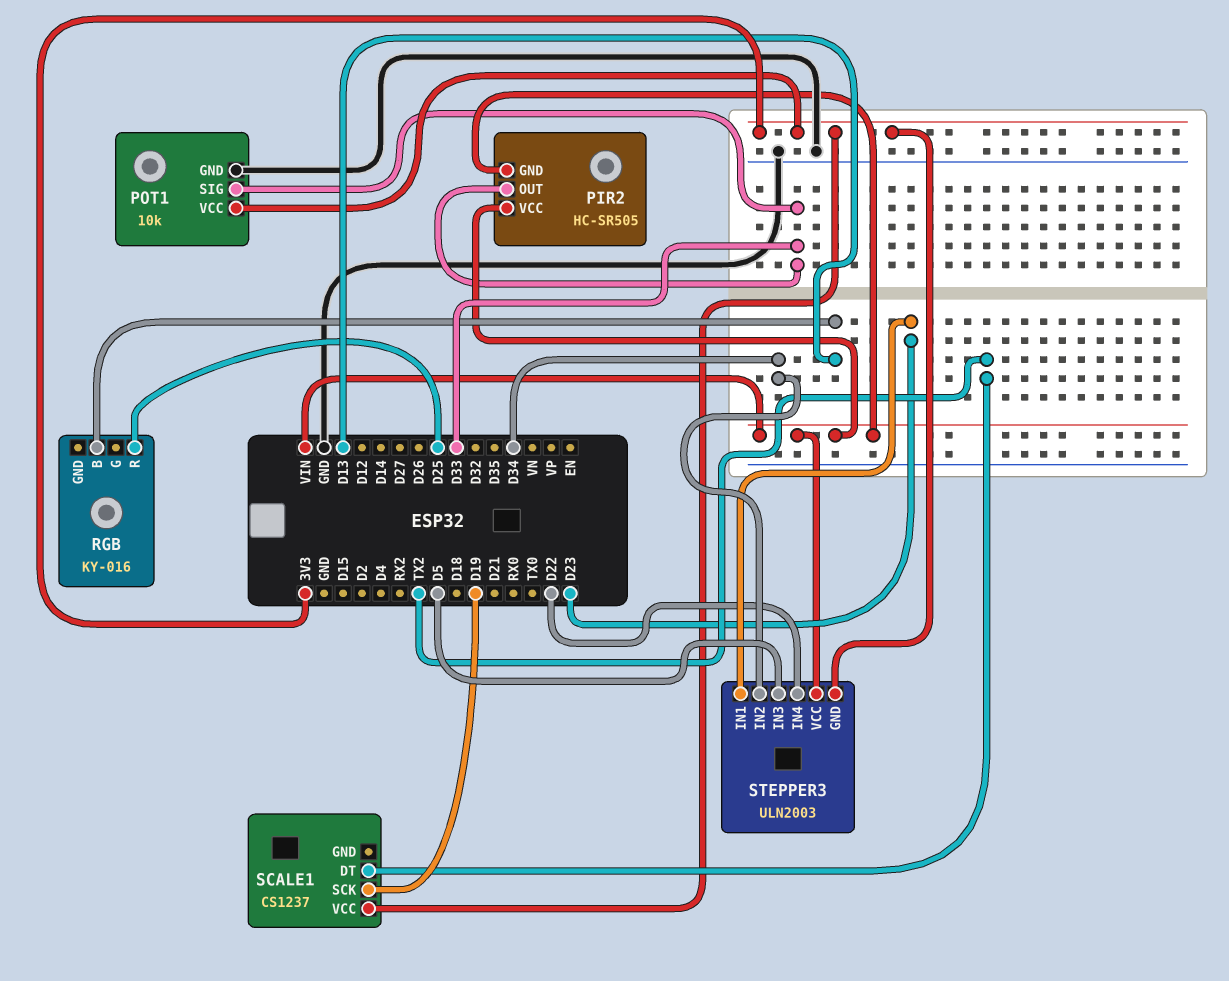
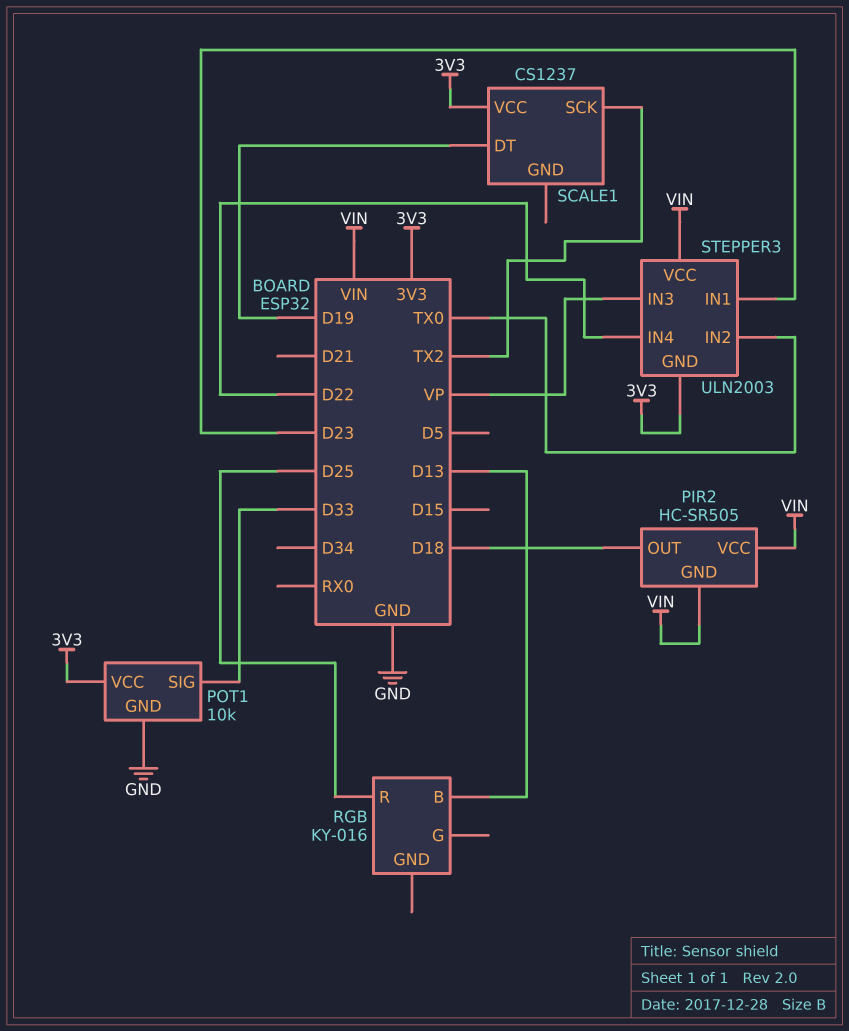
PIR2 pin OUT: D33 -> D18
SCALE1 pin DT: TX2 -> D19
SCALE1 pin SCK: D19 -> TX2
STEPPER3 pin IN2: D34 -> TX0
STEPPER3 pin IN3: D5 -> VP

